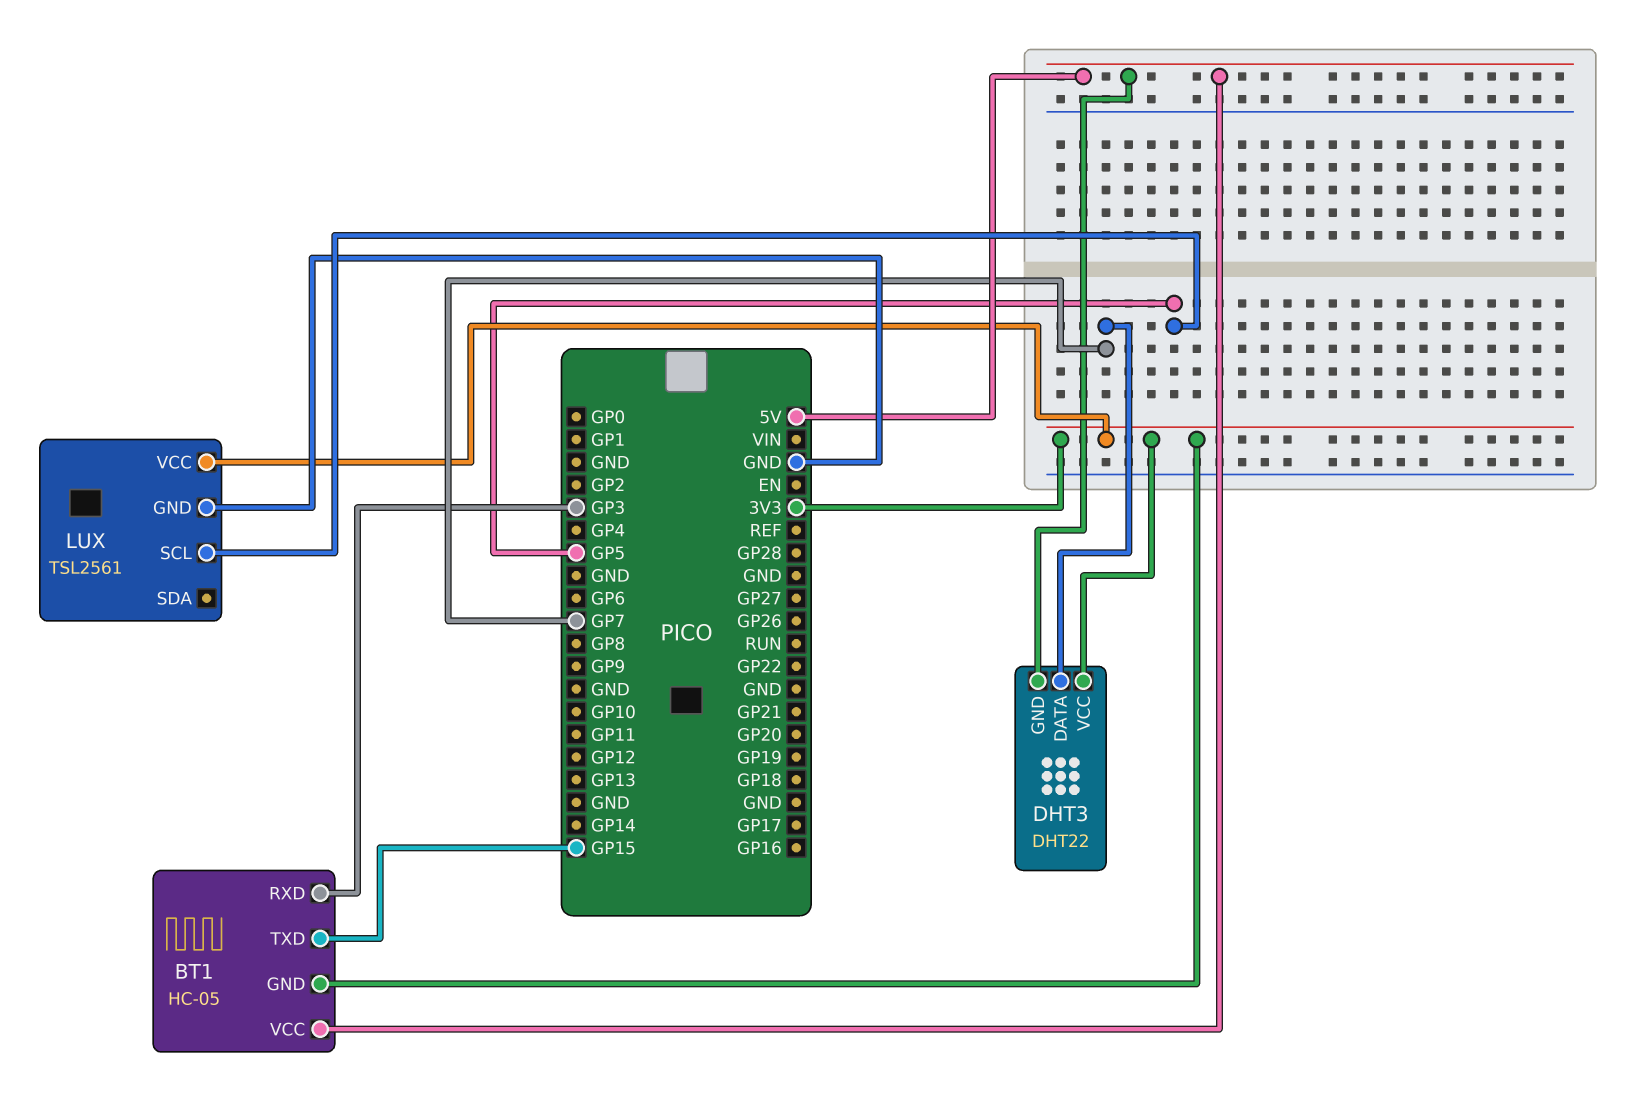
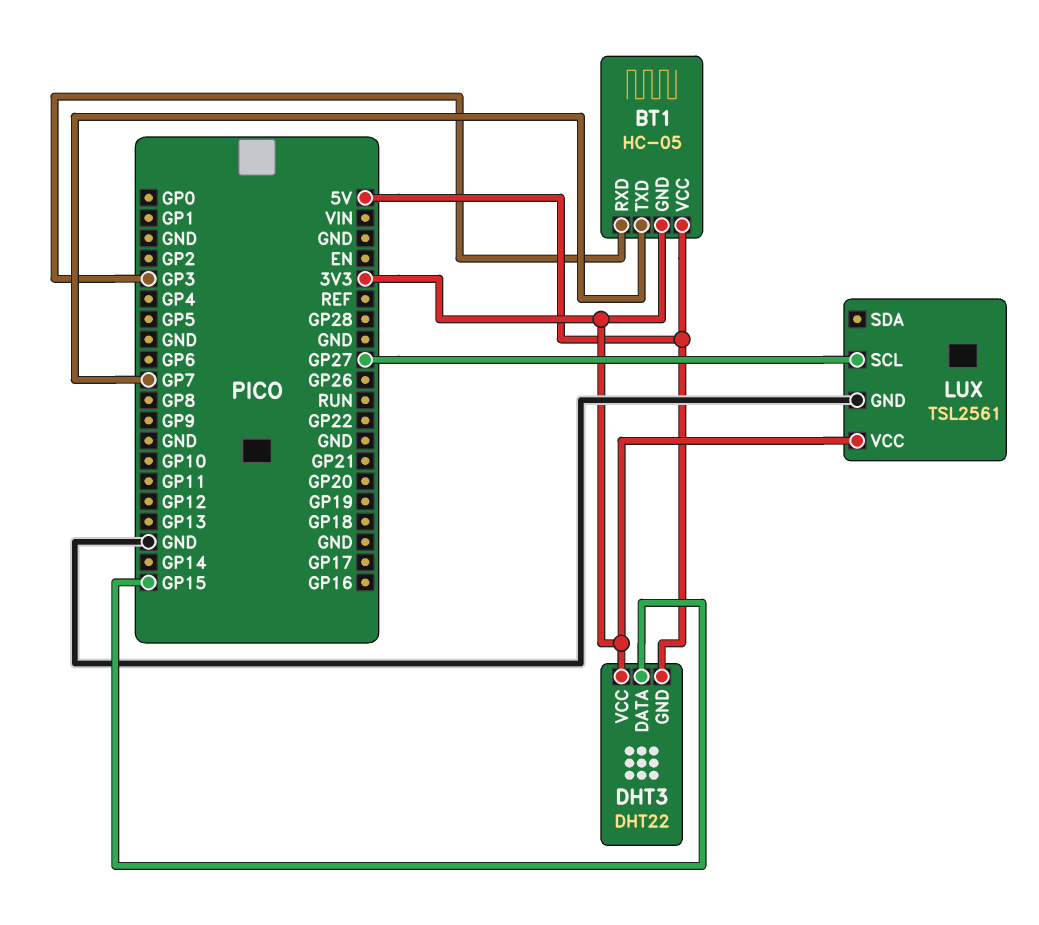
BT1 pin TXD: GP15 -> GP7
DHT3 pin DATA: GP7 -> GP15
LUX pin SCL: GP5 -> GP27

